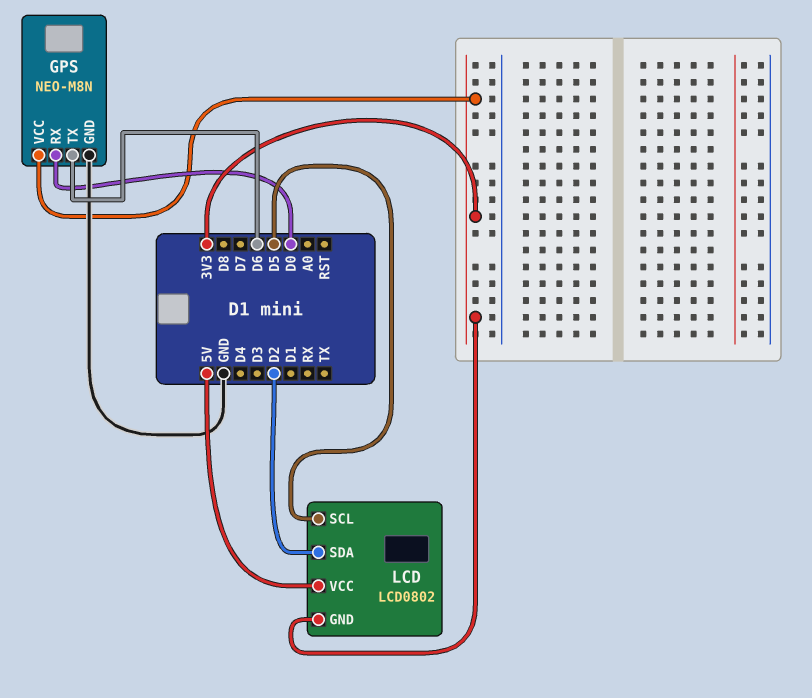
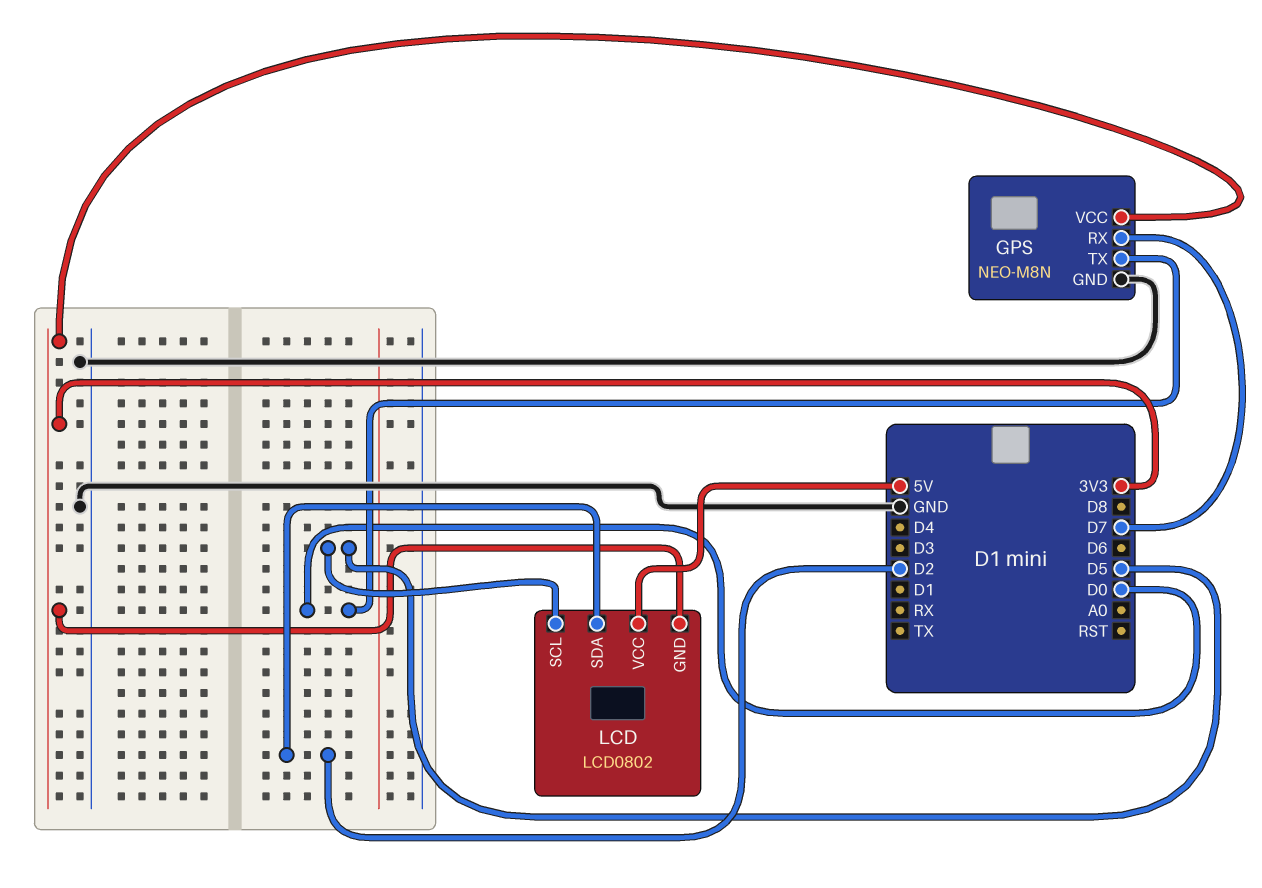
GPS pin RX: D0 -> D7
GPS pin TX: D6 -> D0

